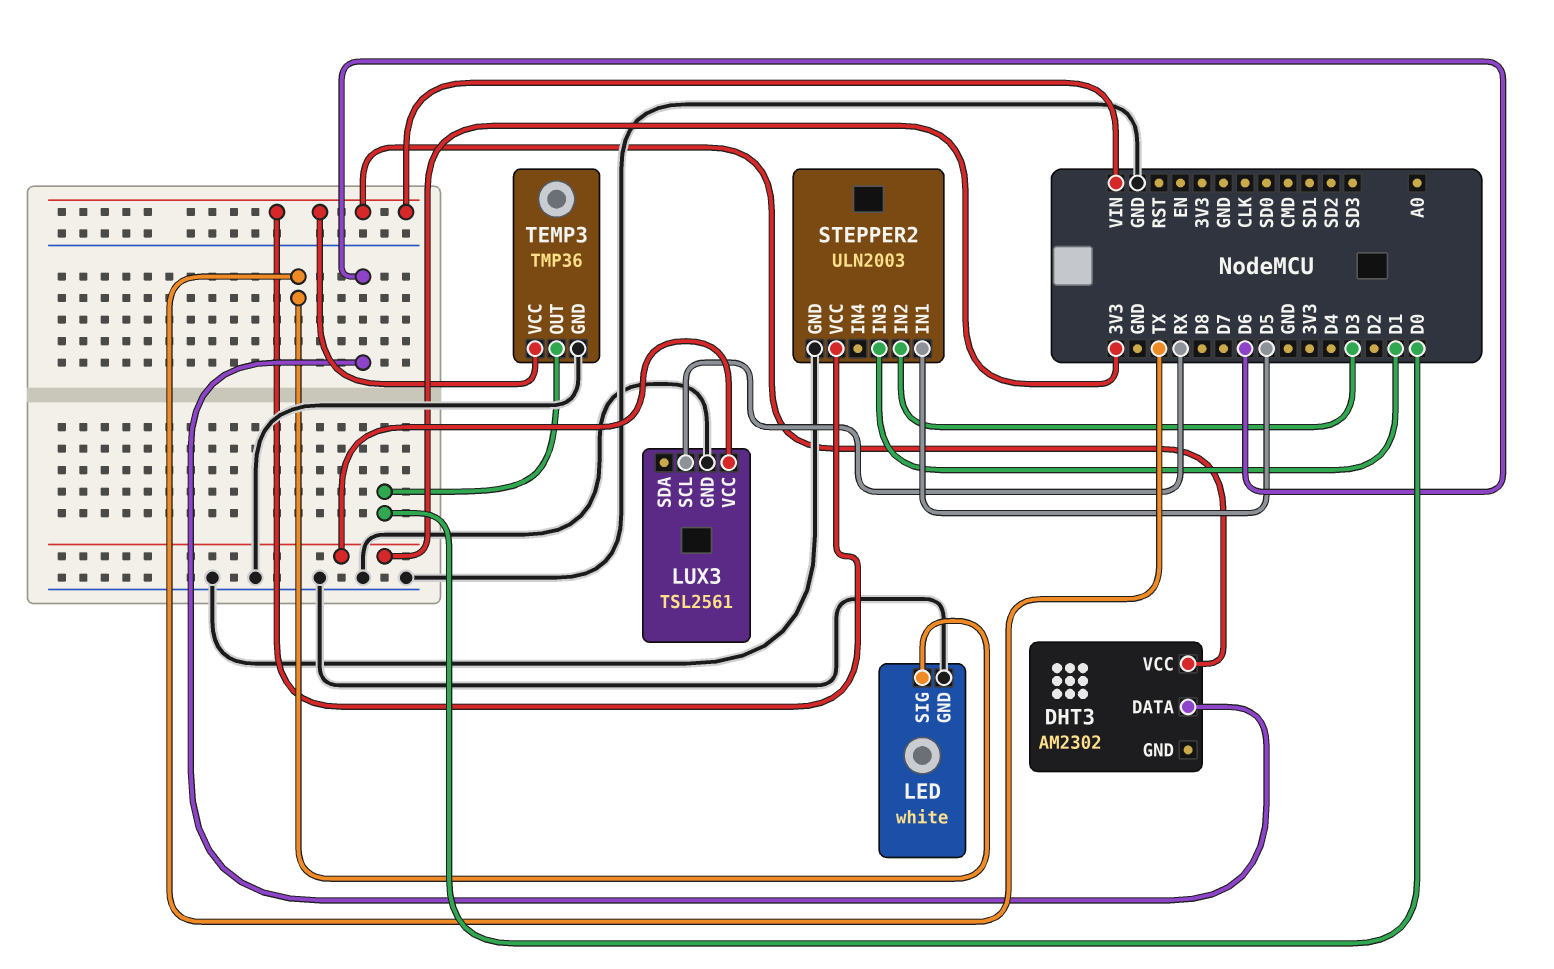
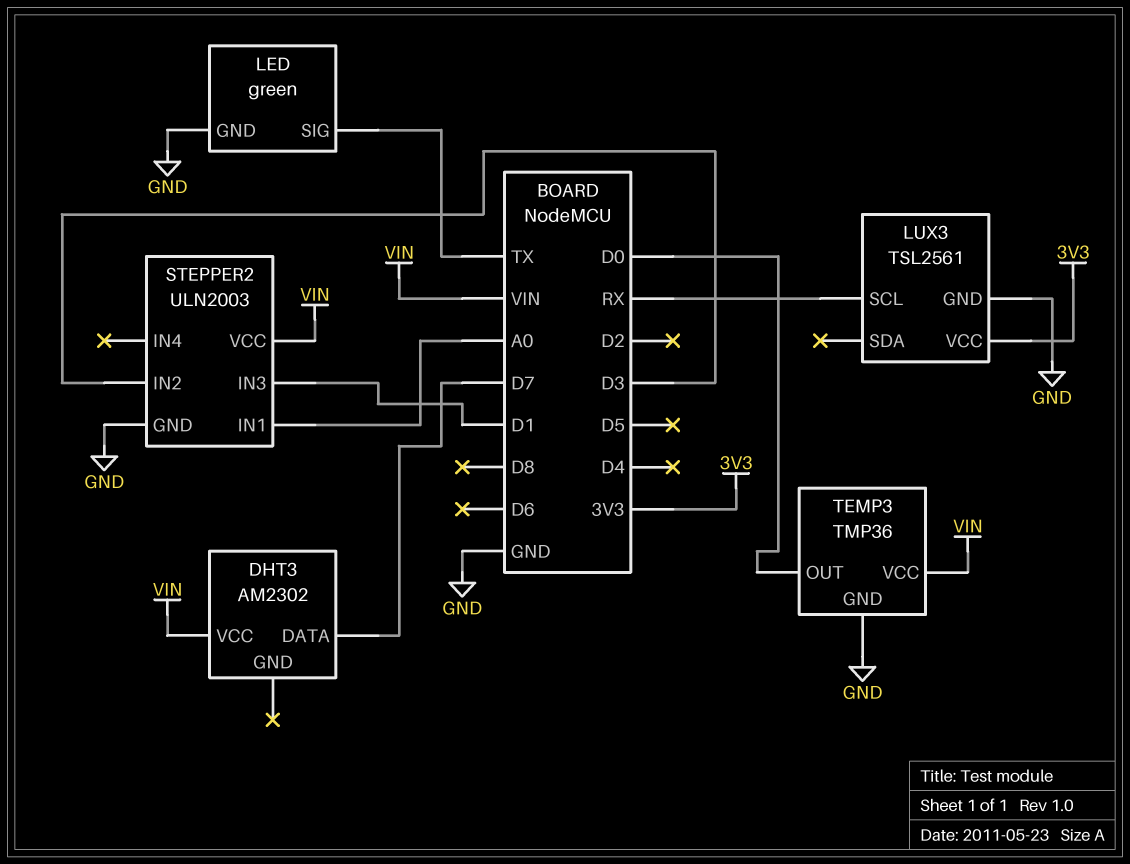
DHT3 pin DATA: D6 -> D7
LED: white -> green
STEPPER2 pin IN1: D5 -> A0

